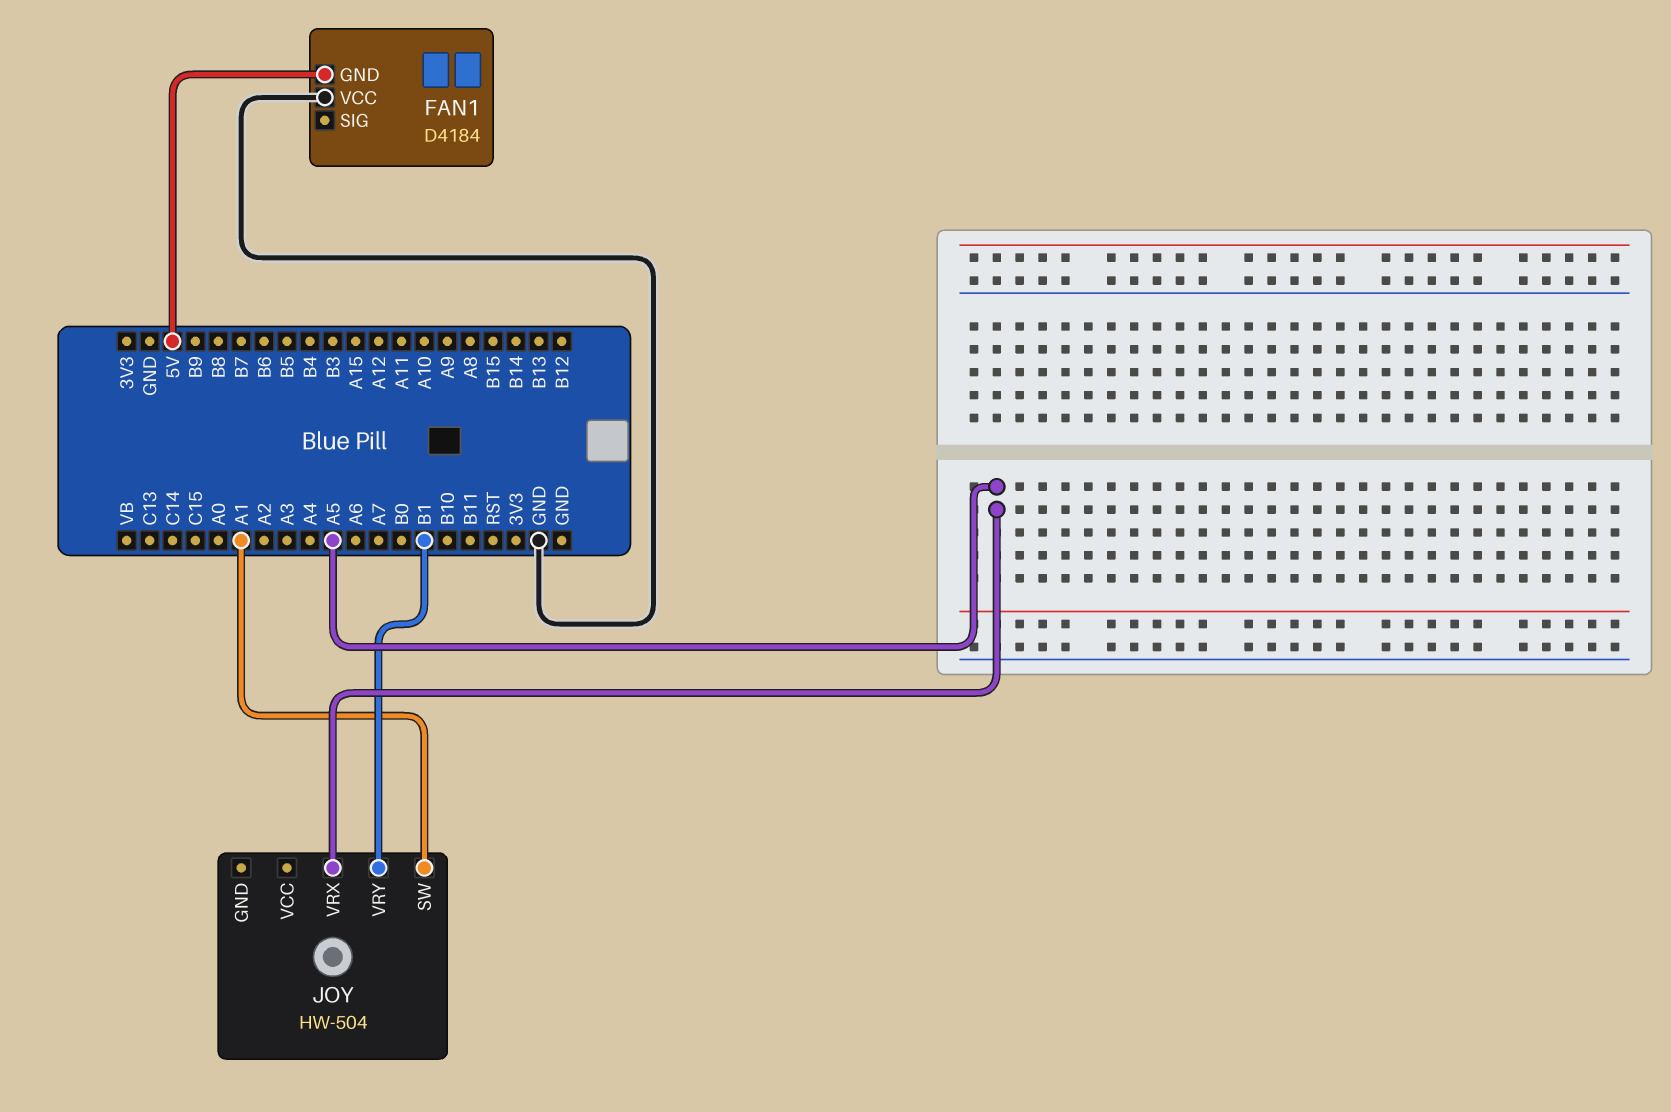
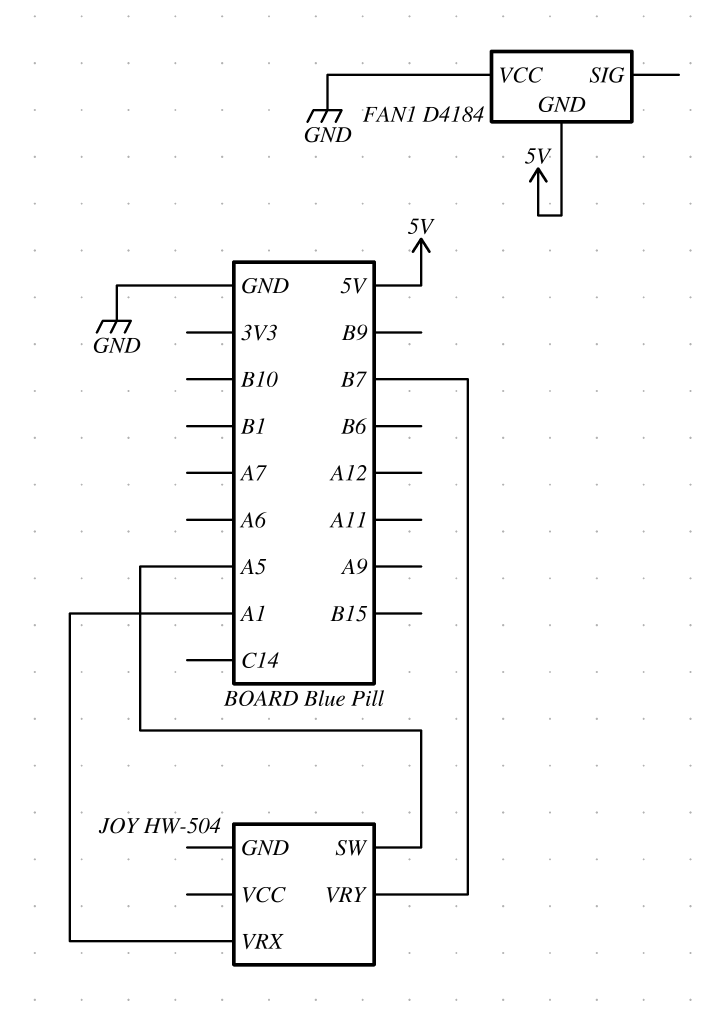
JOY pin SW: A1 -> A5
JOY pin VRX: A5 -> A1
JOY pin VRY: B1 -> B7

